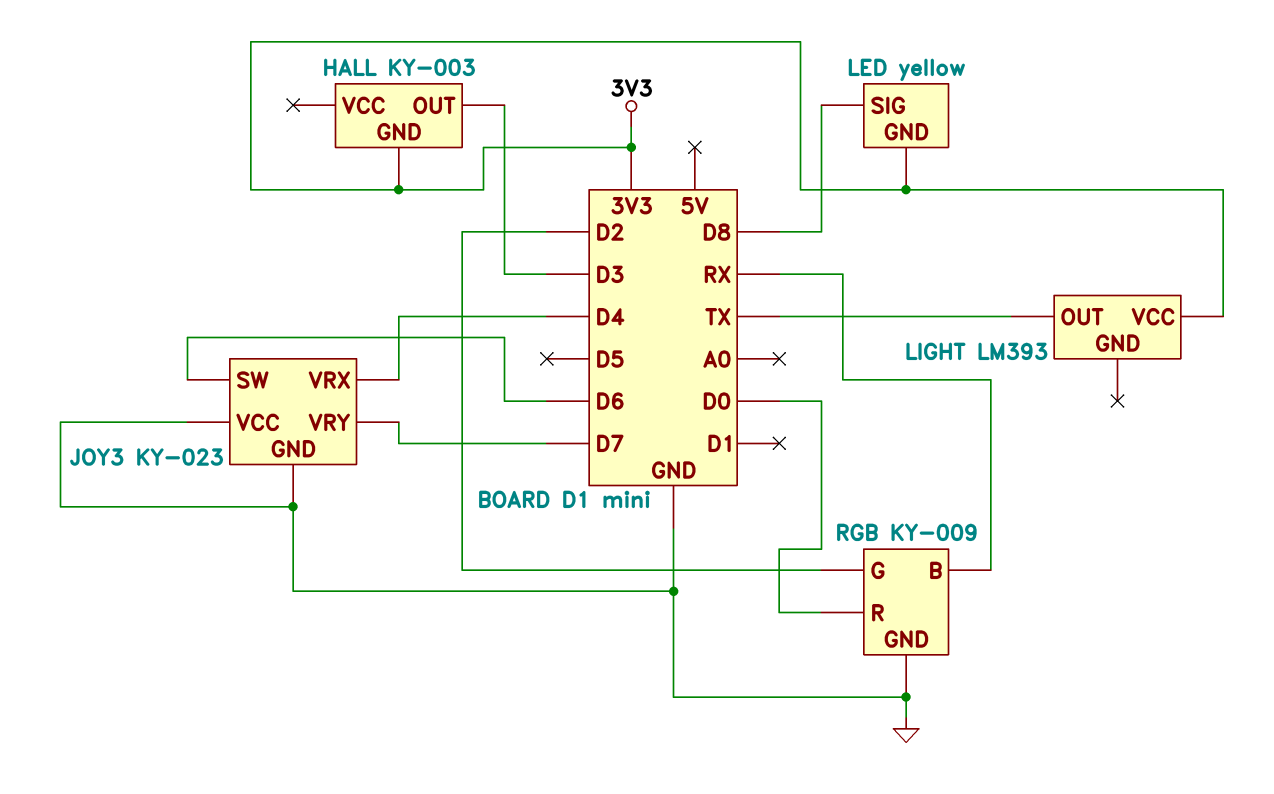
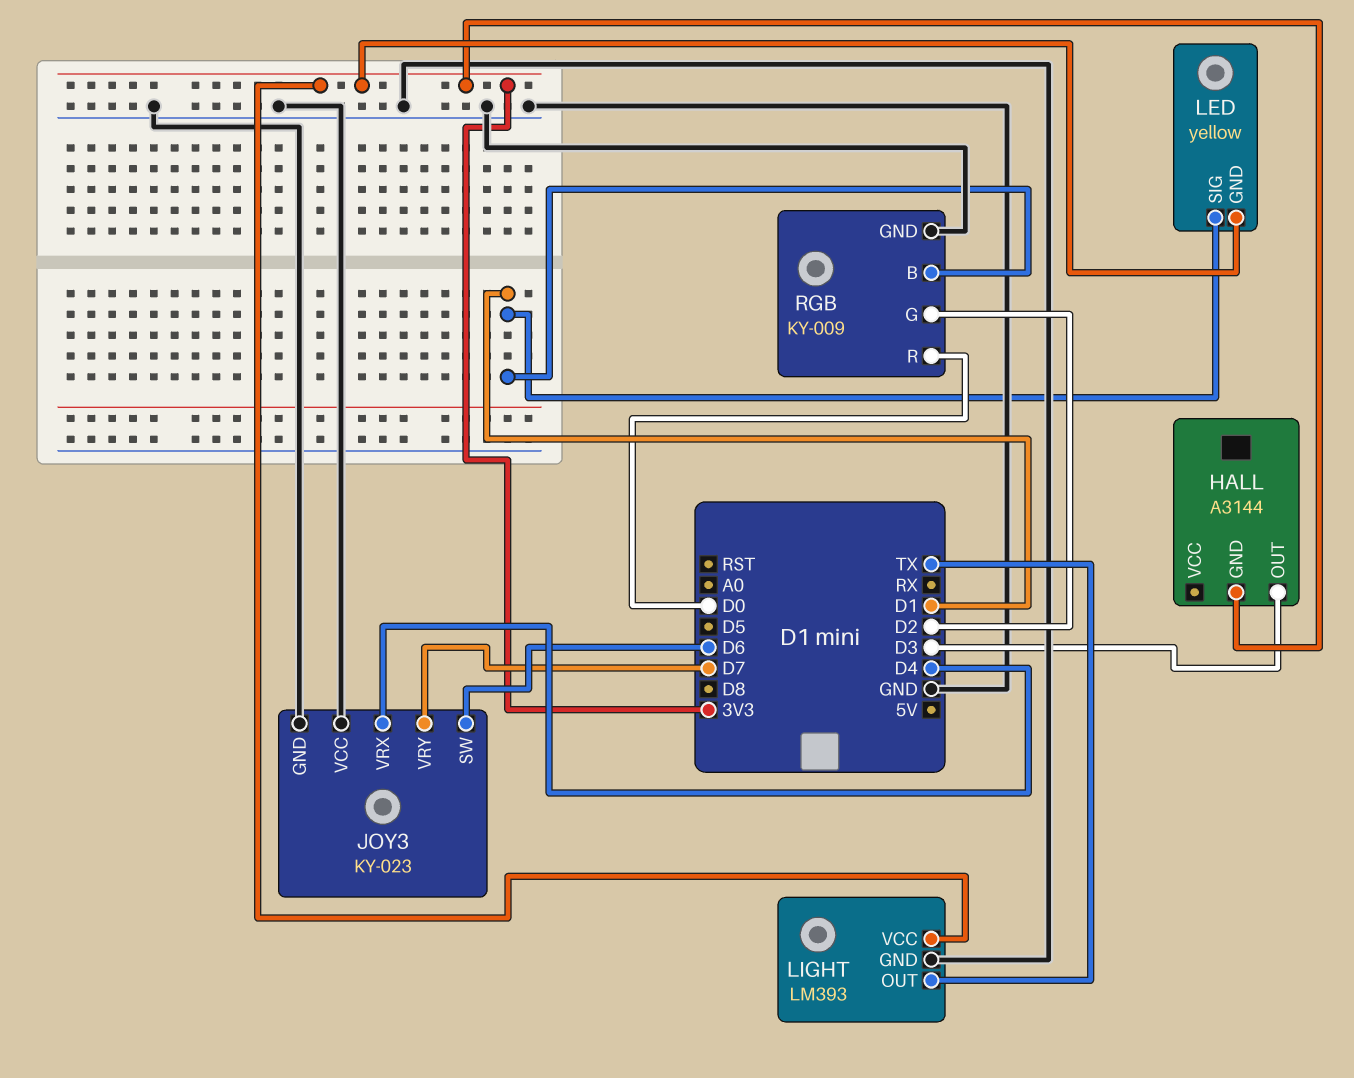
HALL: KY-003 -> A3144
LED pin SIG: D8 -> D1
LIGHT pin GND: none -> GND
RGB pin B: RX -> D1

